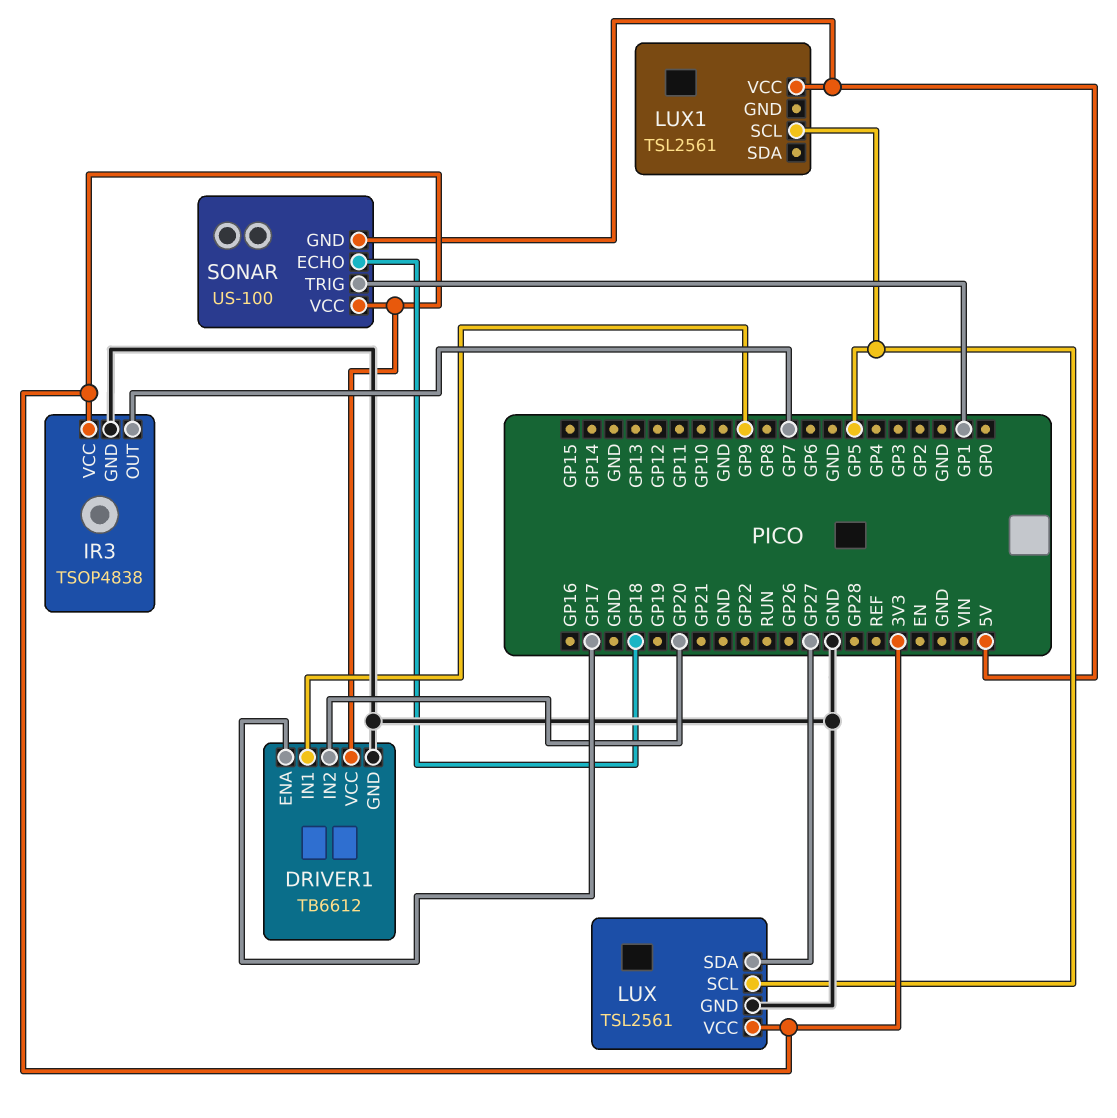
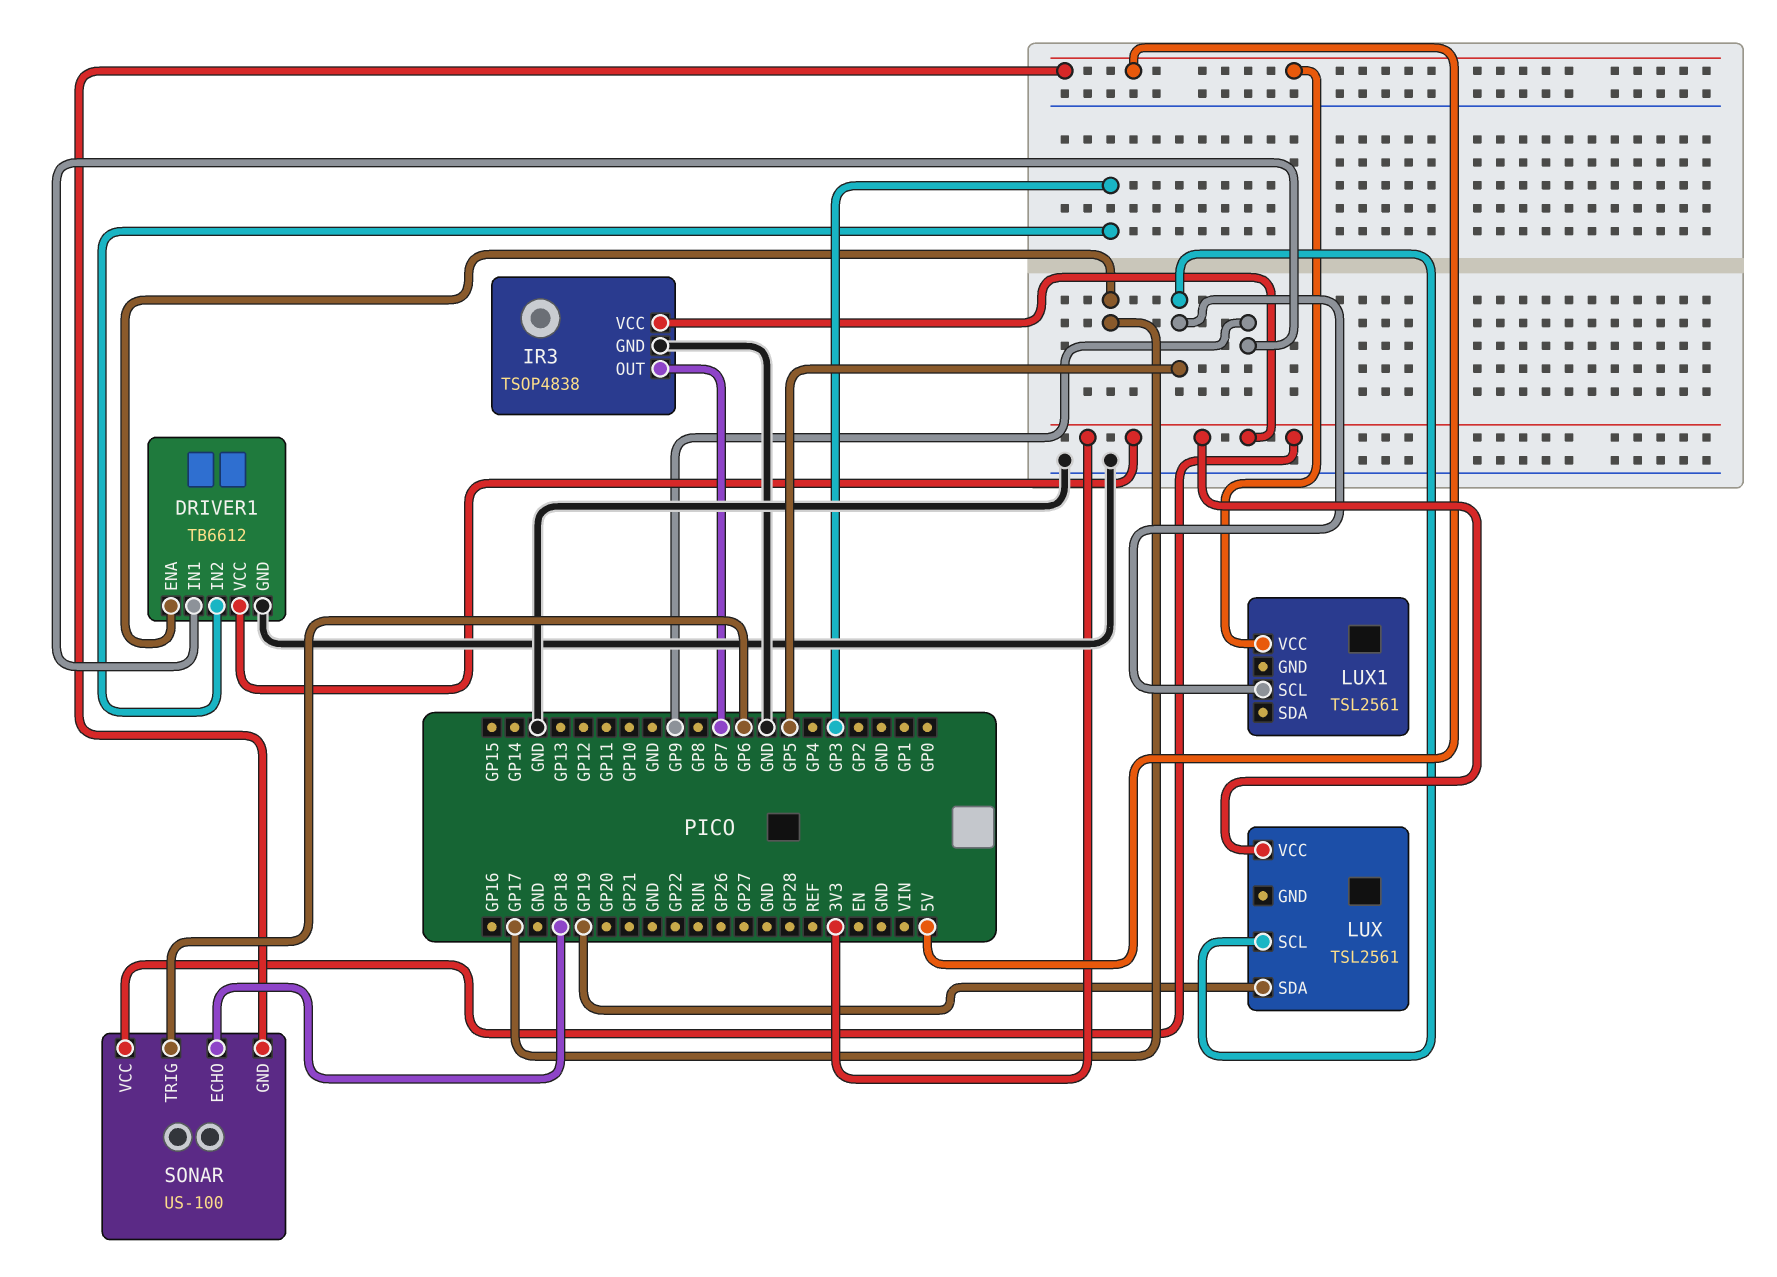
DRIVER1 pin IN2: GP20 -> GP3
LUX pin GND: GND -> none
LUX pin SDA: GP27 -> GP19
SONAR pin TRIG: GP1 -> GP6

